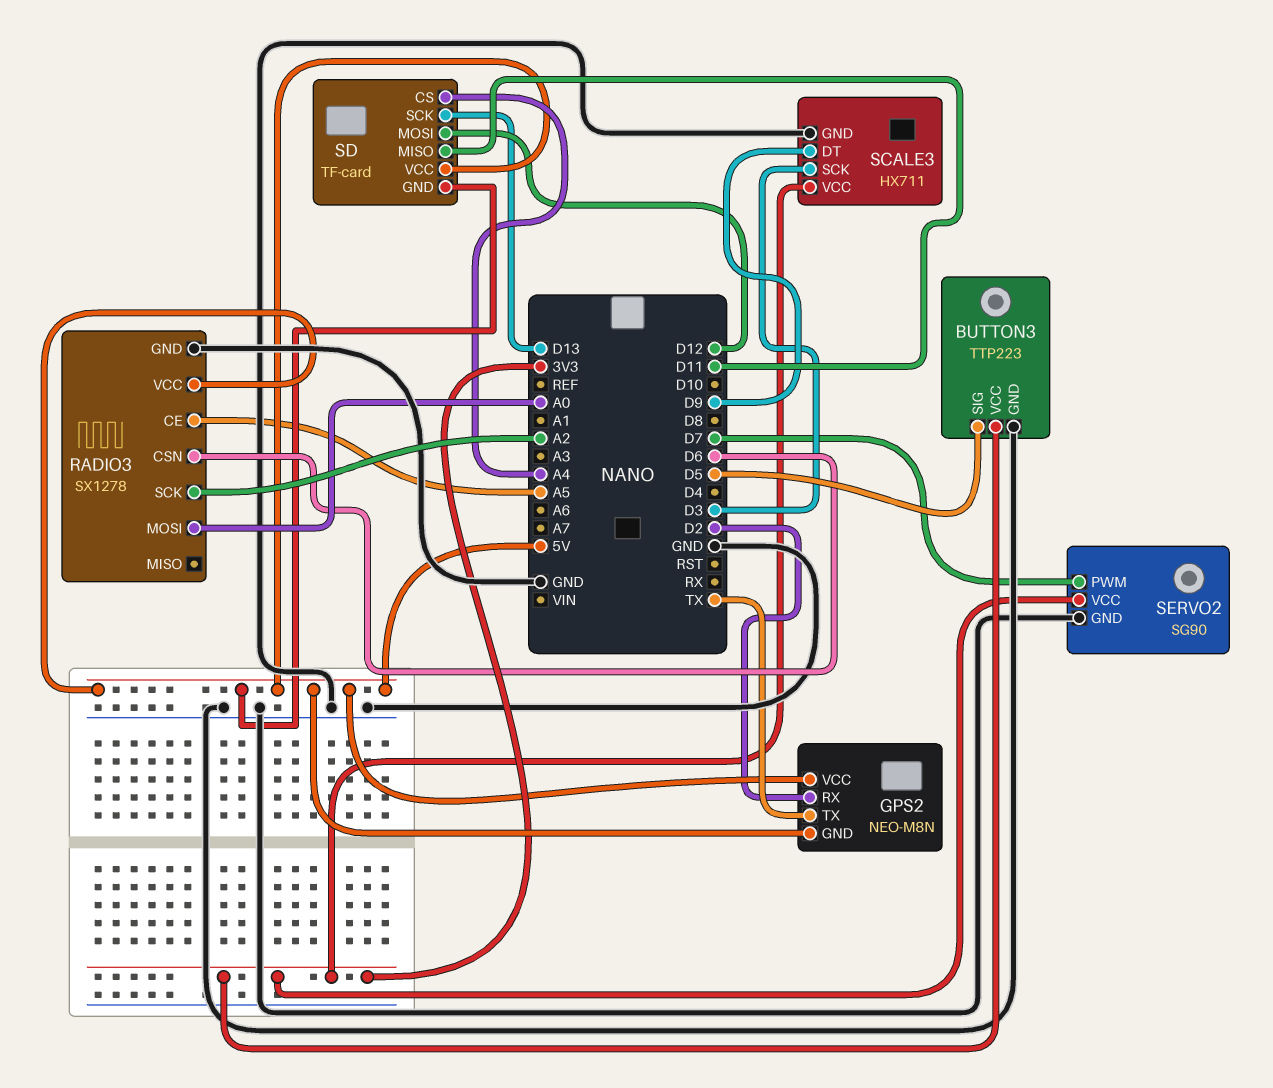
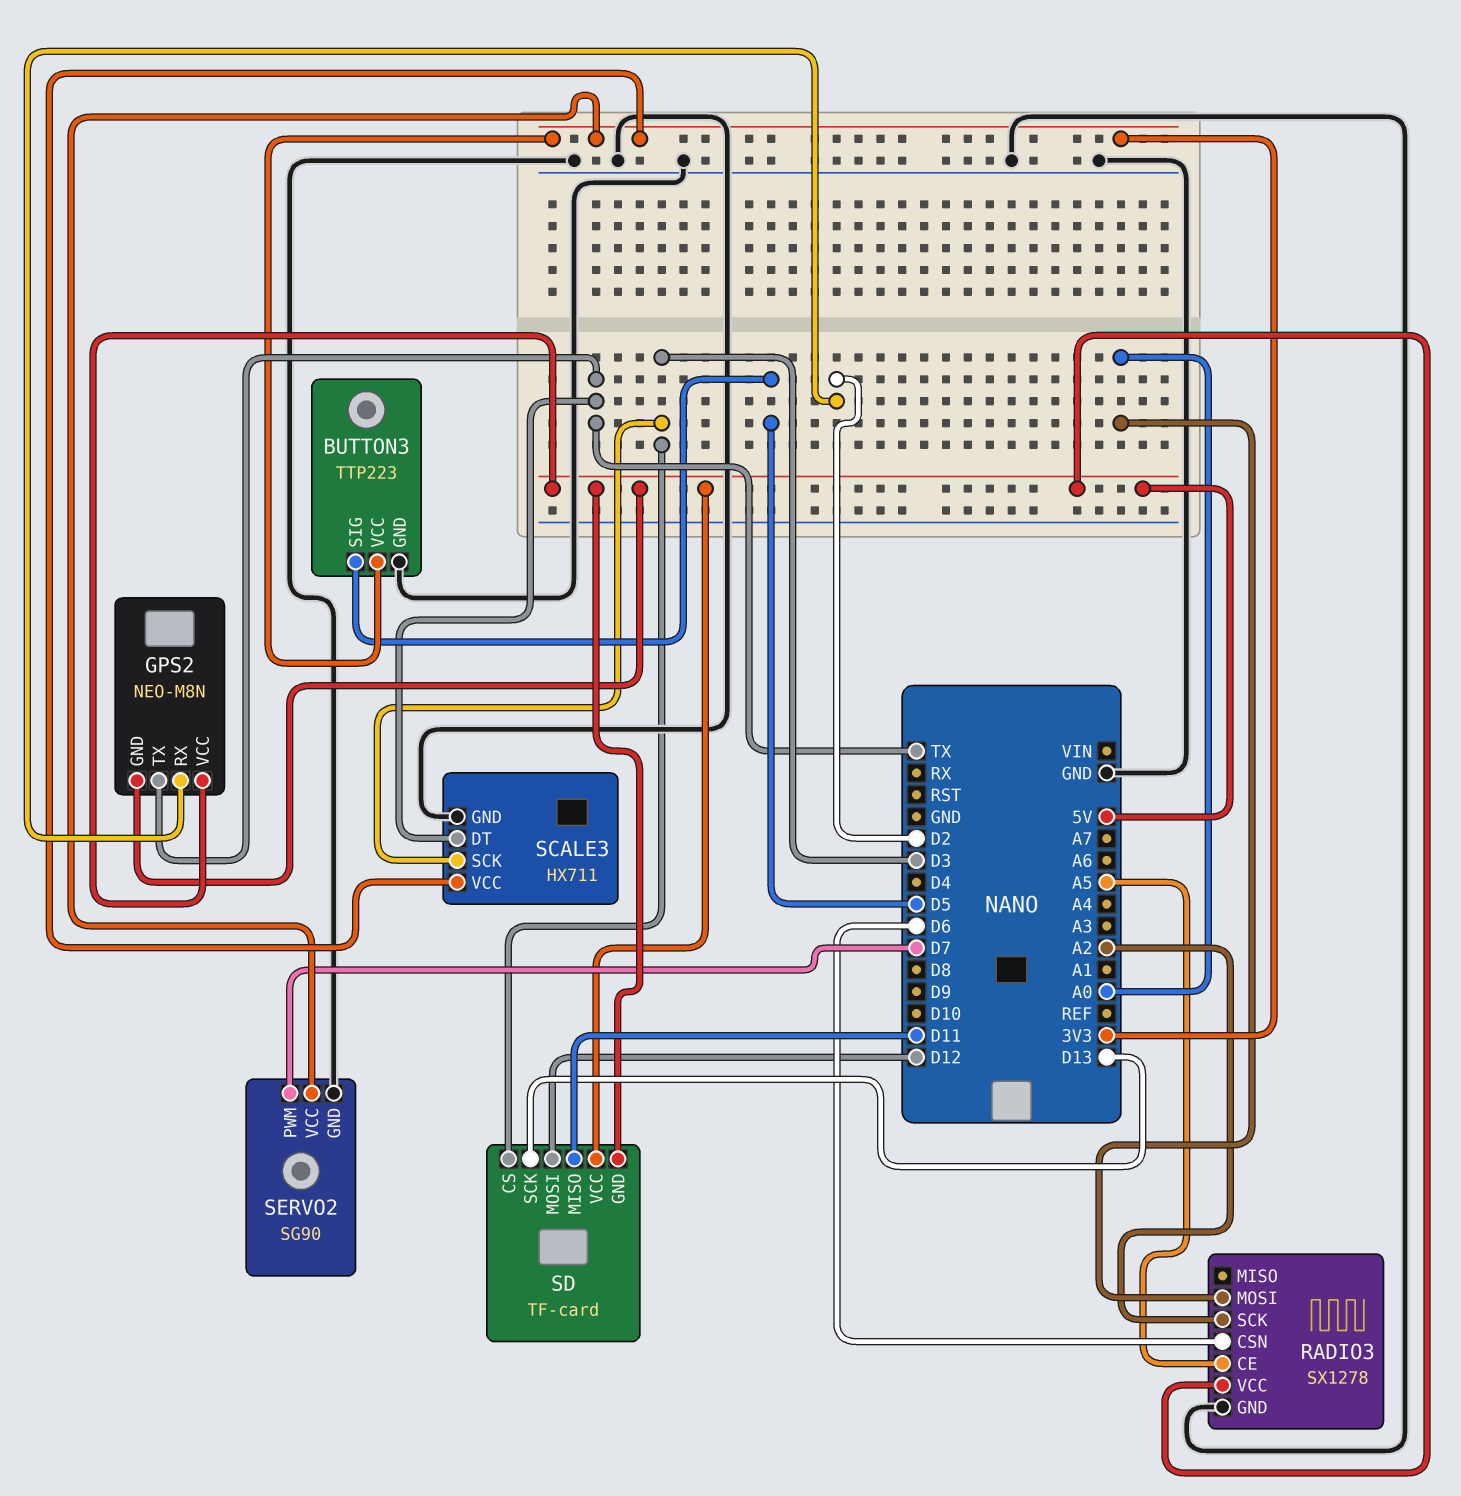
SCALE3 pin DT: D9 -> TX
SD pin CS: A4 -> D3

